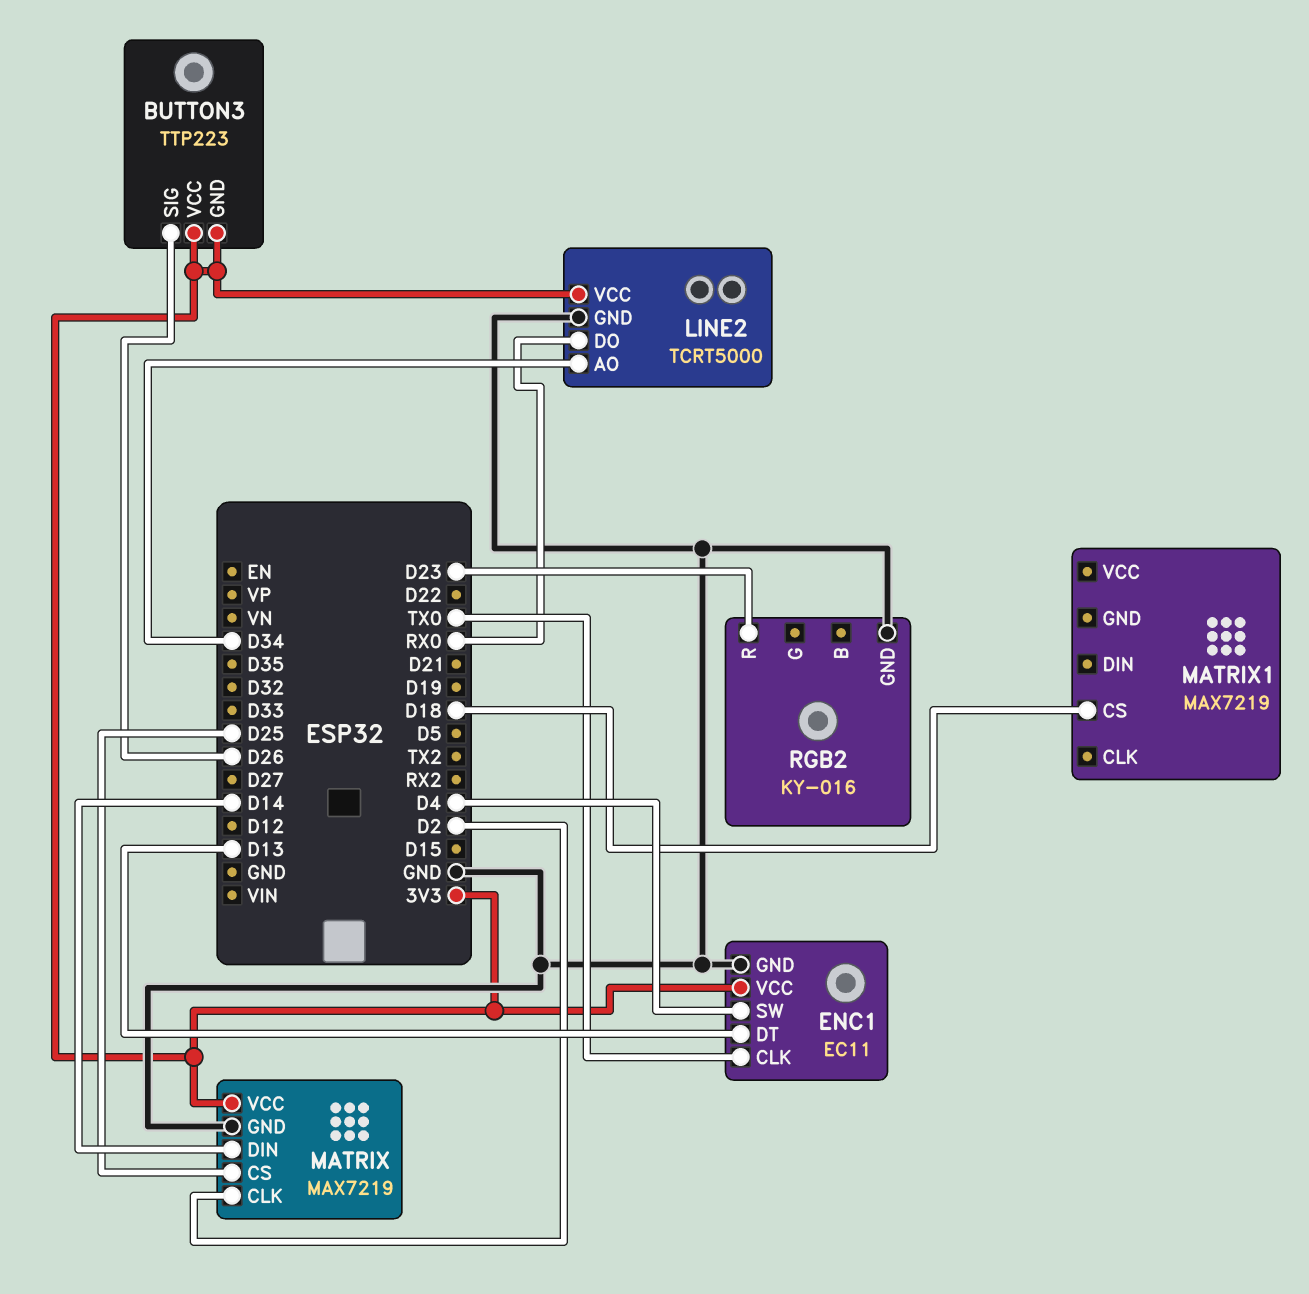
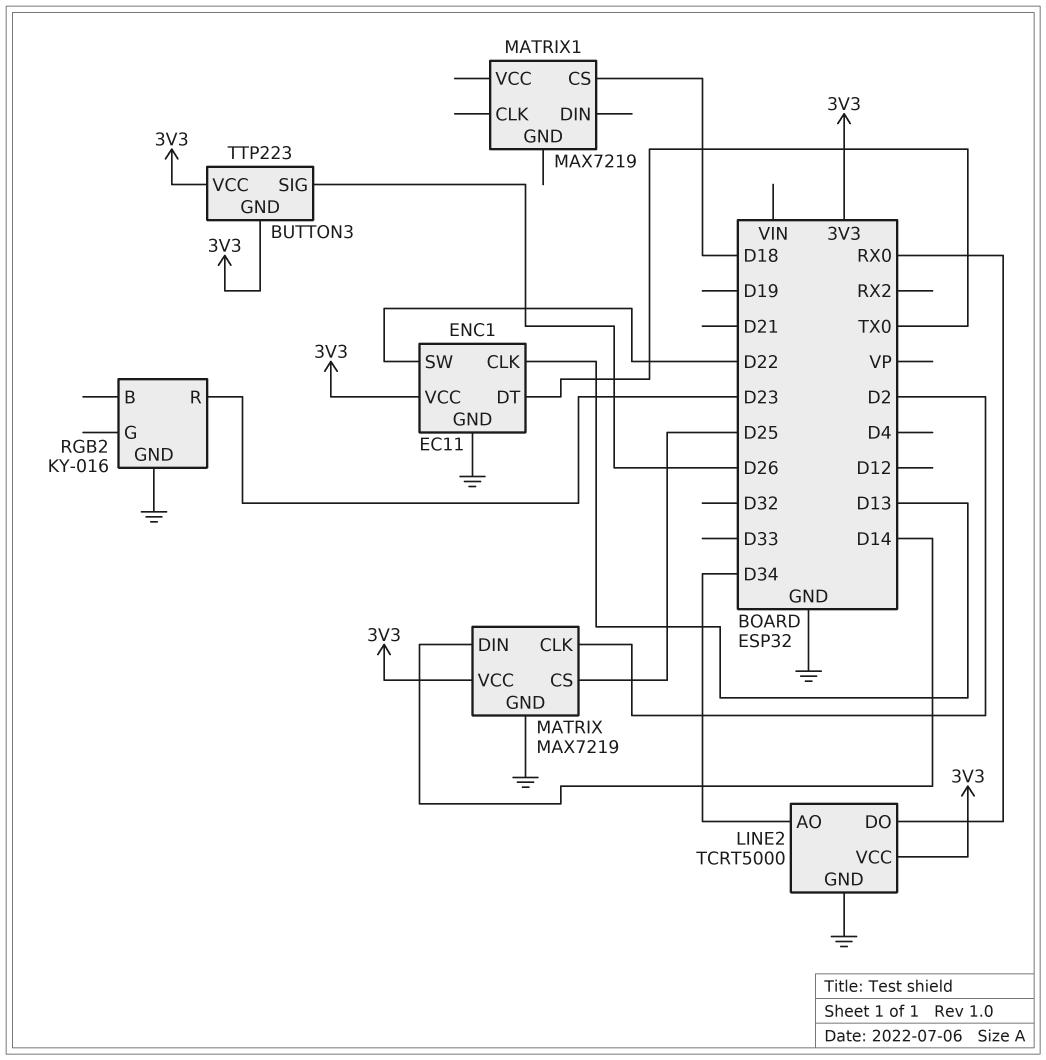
ENC1 pin CLK: TX0 -> D13
ENC1 pin DT: D13 -> TX0
ENC1 pin SW: D4 -> D22

